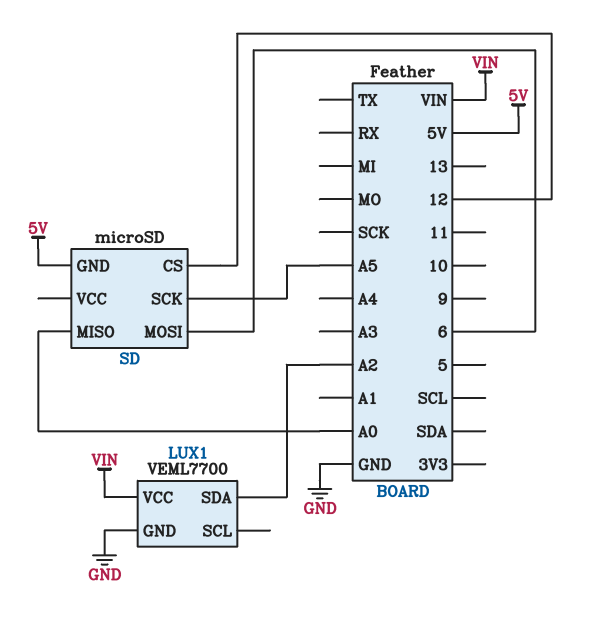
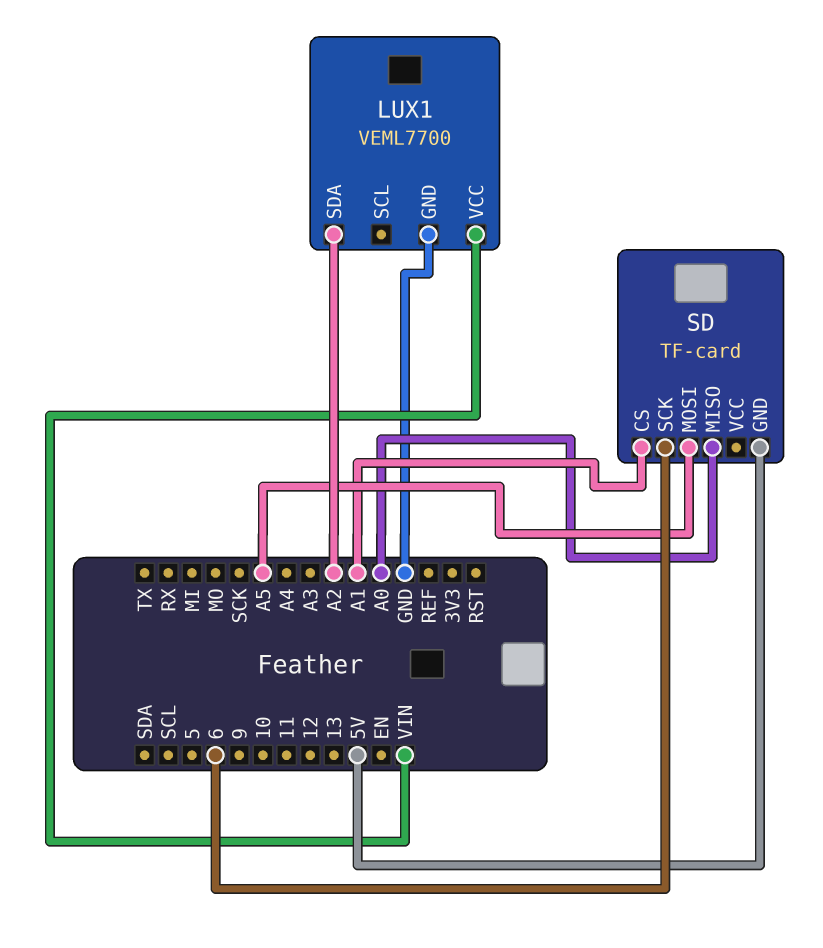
SD: microSD -> TF-card
SD pin CS: 12 -> A1
SD pin MOSI: 6 -> A5
SD pin SCK: A5 -> 6

